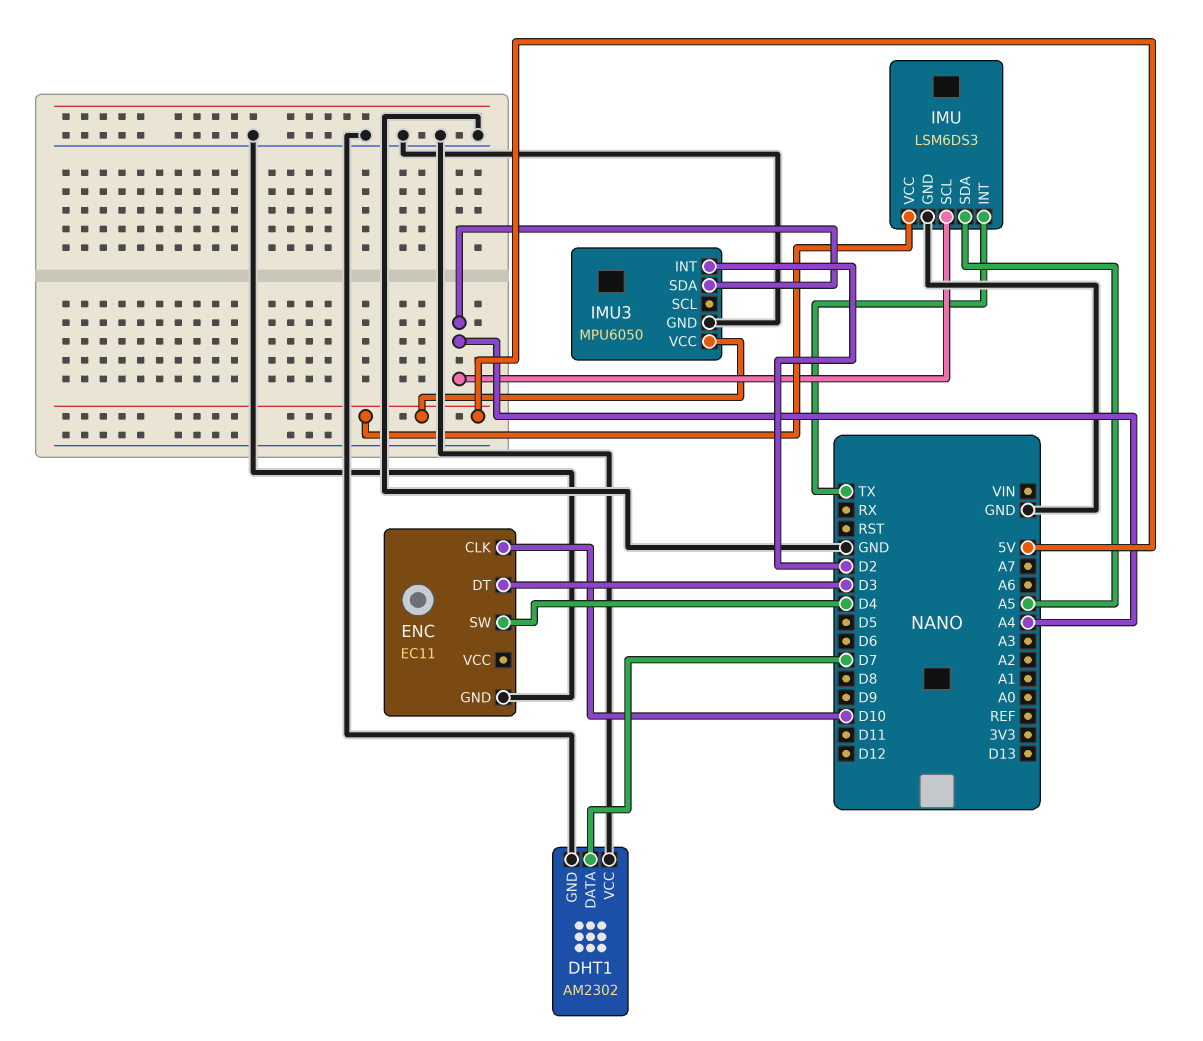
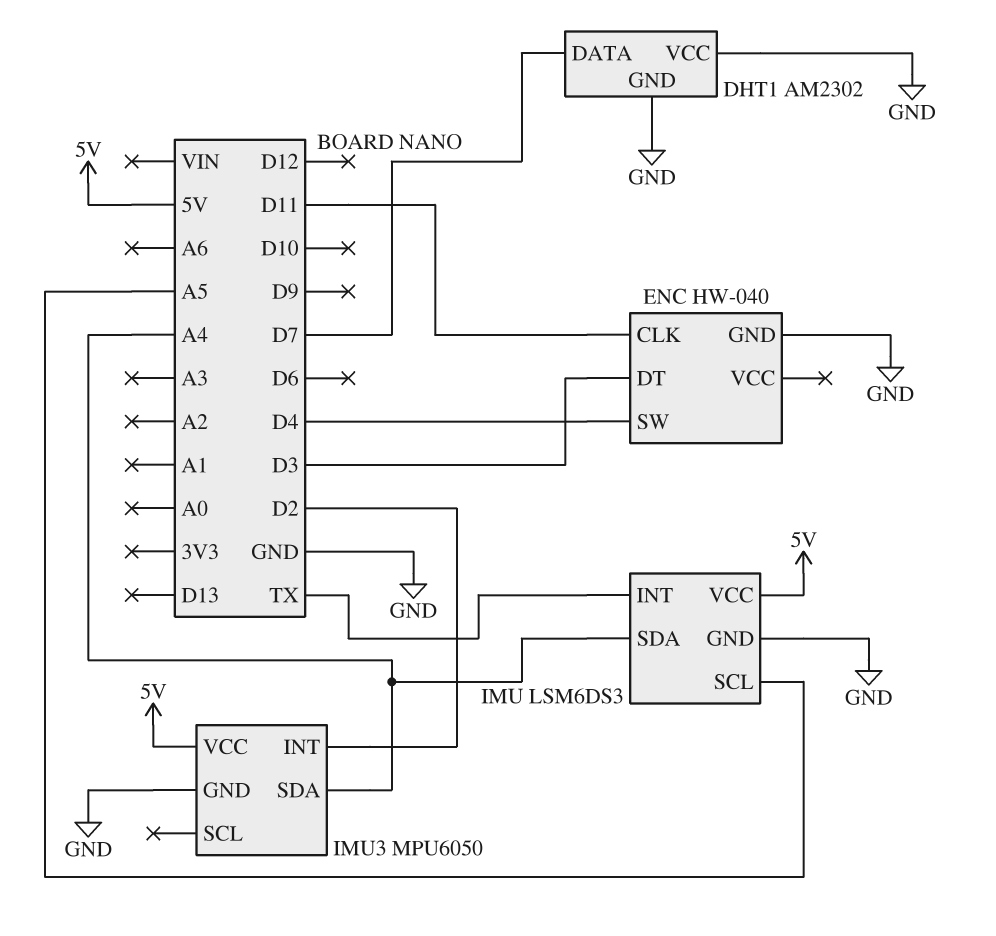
ENC: EC11 -> HW-040
ENC pin CLK: D10 -> D11
IMU pin SCL: A4 -> A5
IMU pin SDA: A5 -> A4

